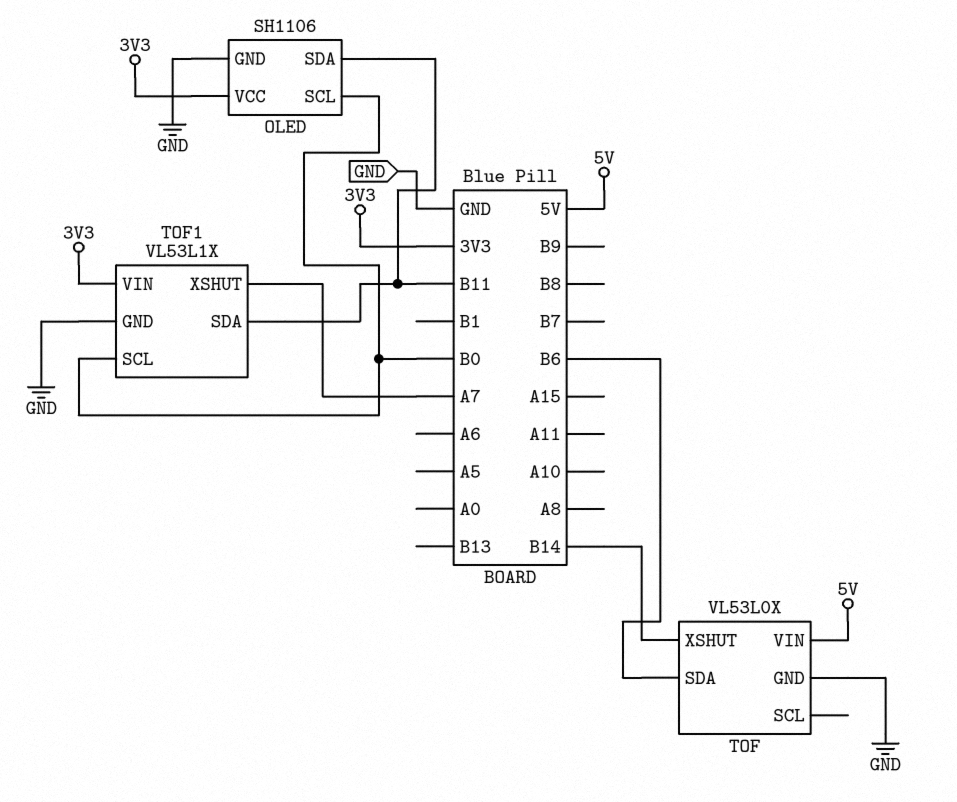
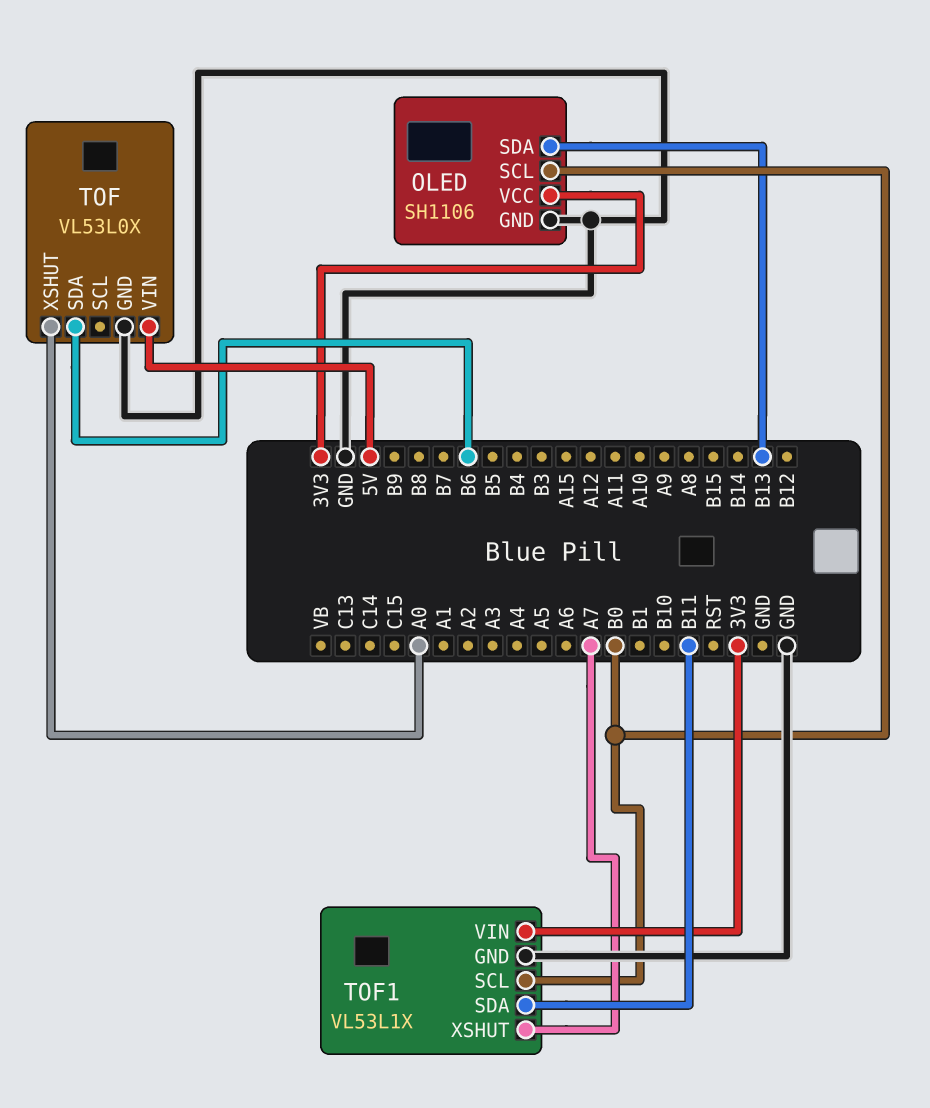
OLED pin SDA: B11 -> B13
TOF pin XSHUT: B14 -> A0

